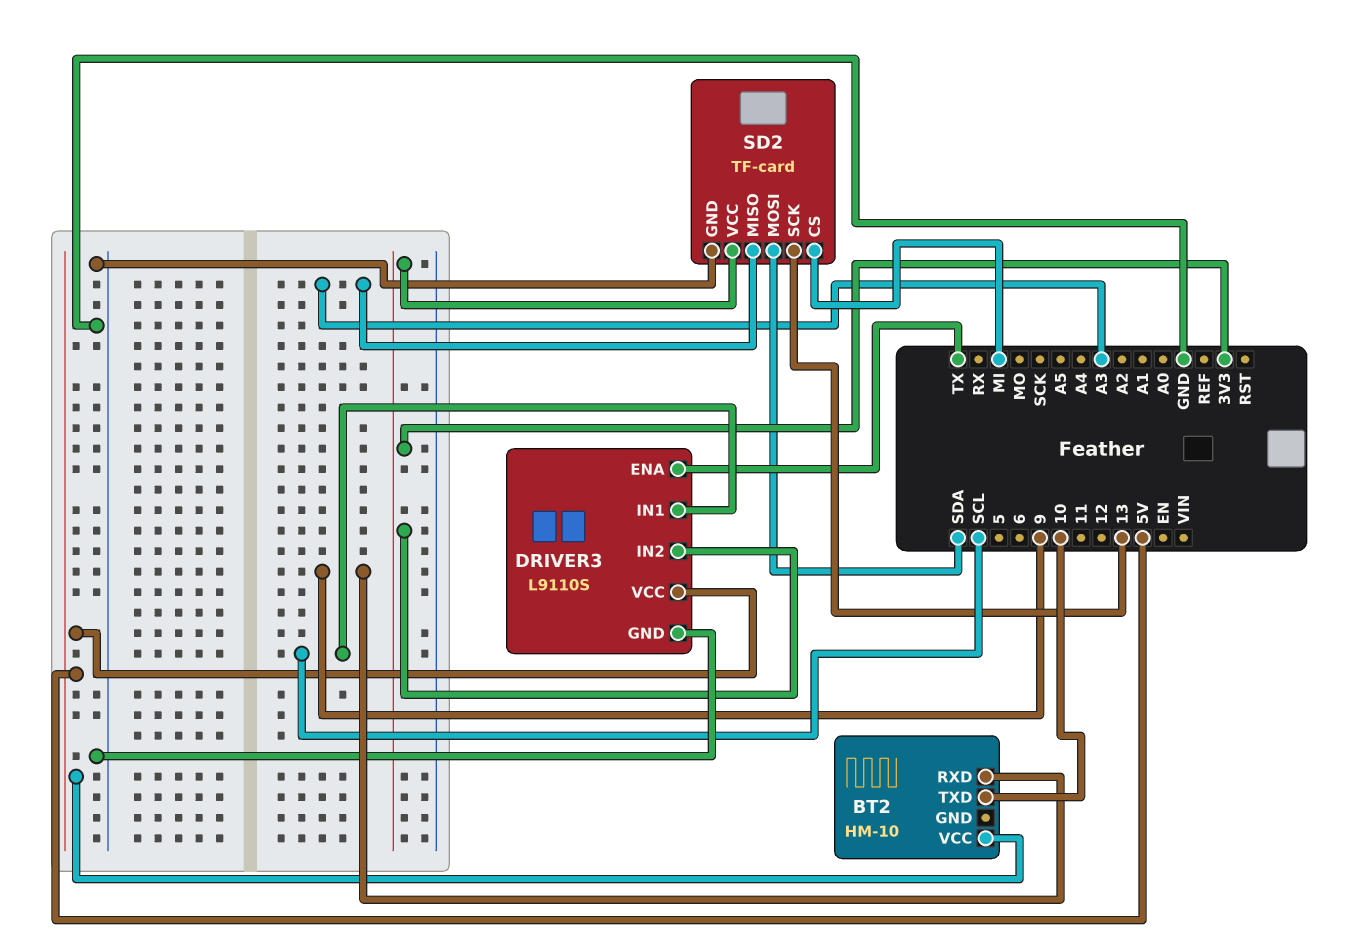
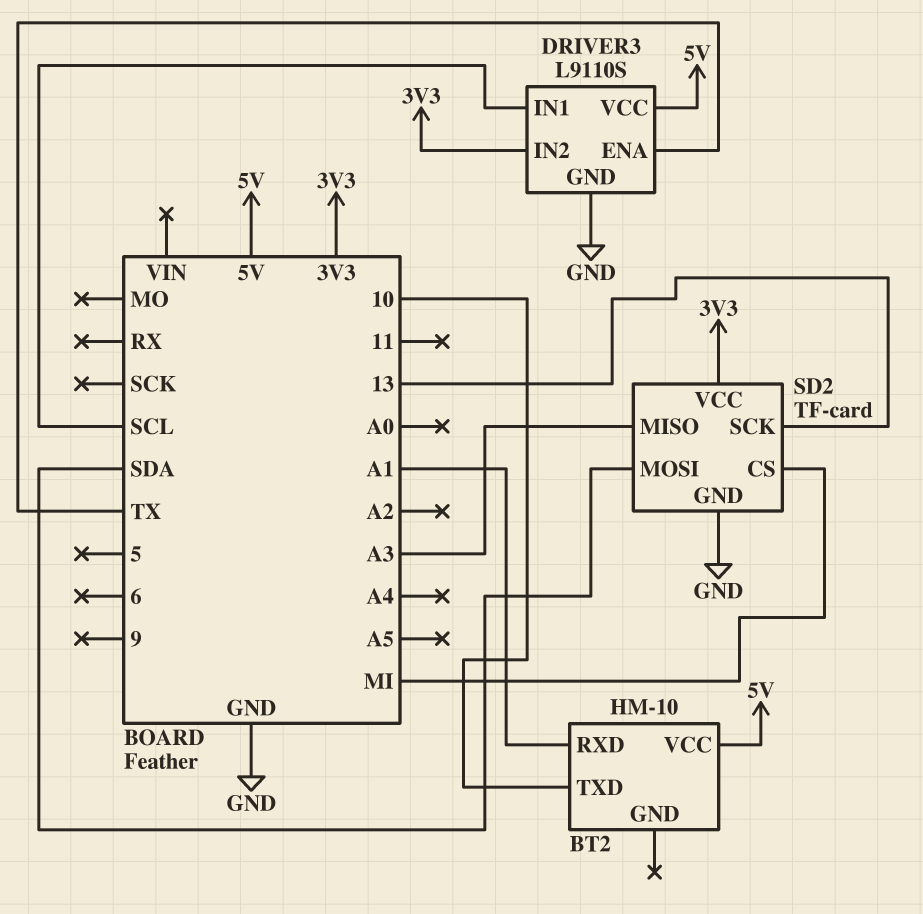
BT2 pin RXD: 9 -> A1

